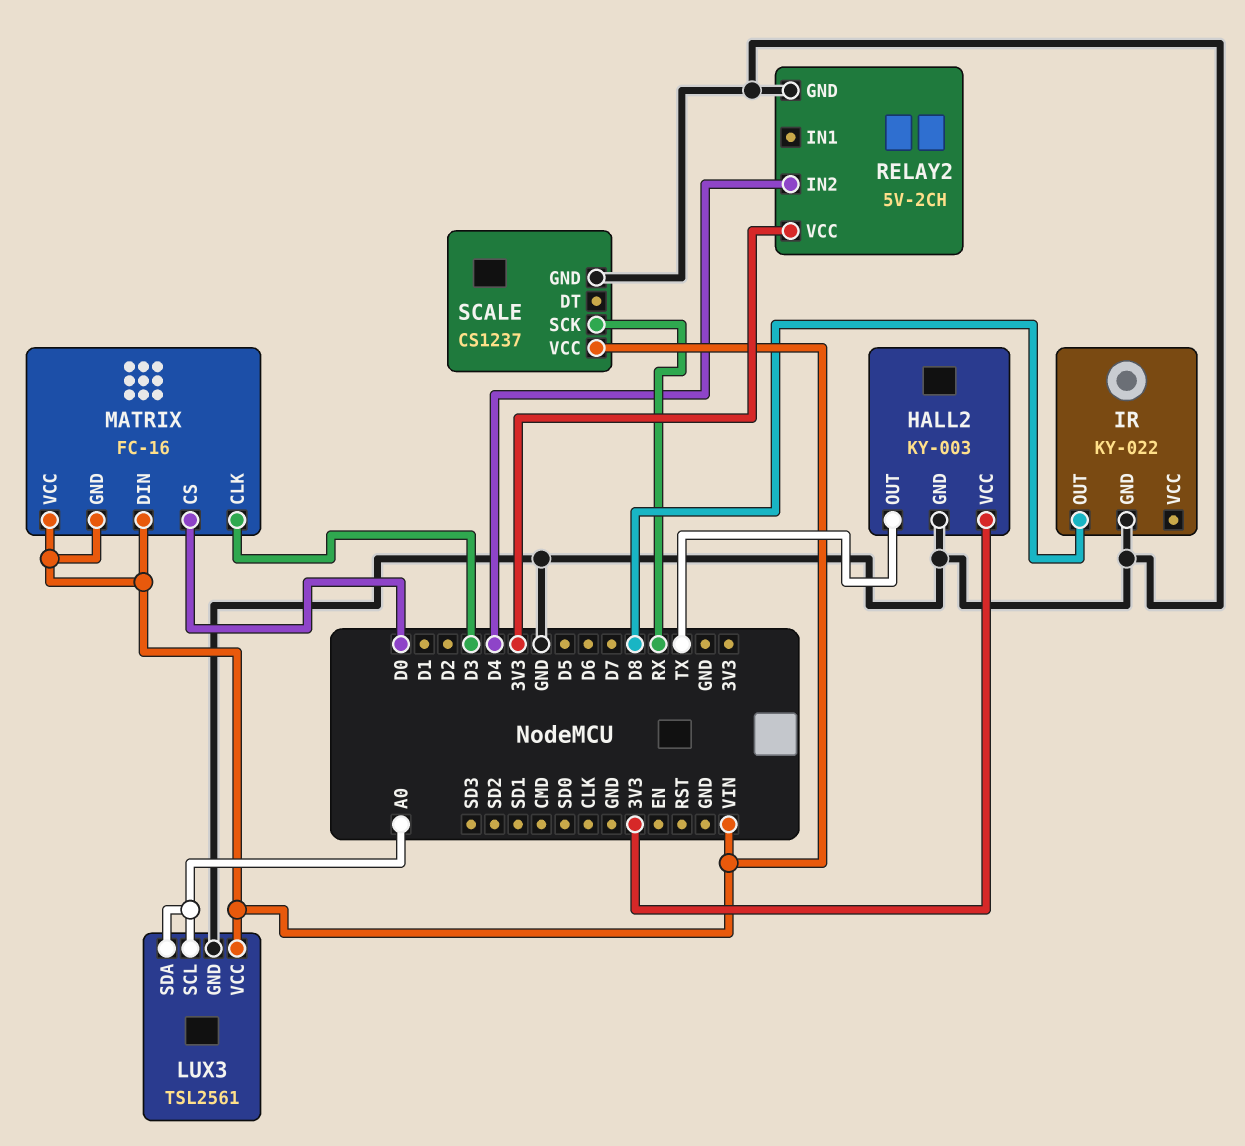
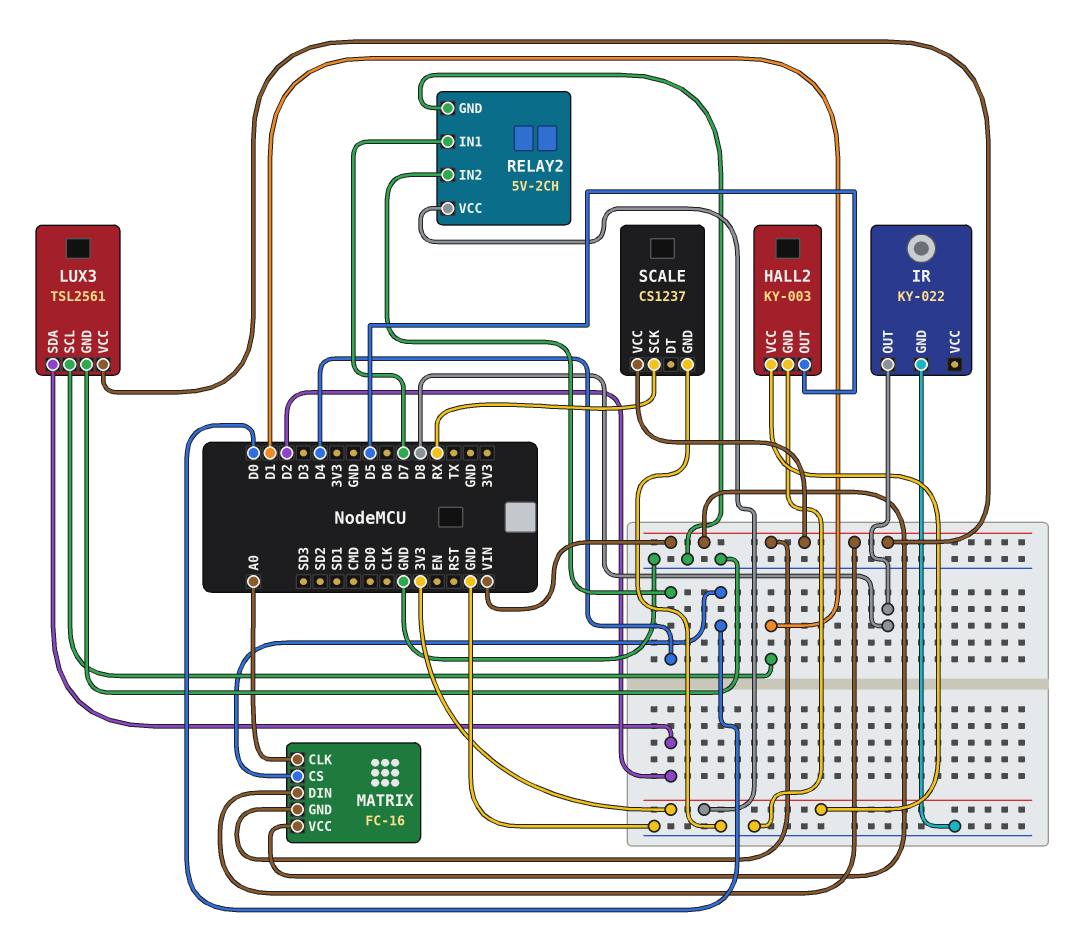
HALL2 pin OUT: TX -> D5
LUX3 pin SCL: A0 -> D1
LUX3 pin SDA: A0 -> D2
MATRIX pin CLK: D3 -> A0
RELAY2 pin IN1: none -> D7

